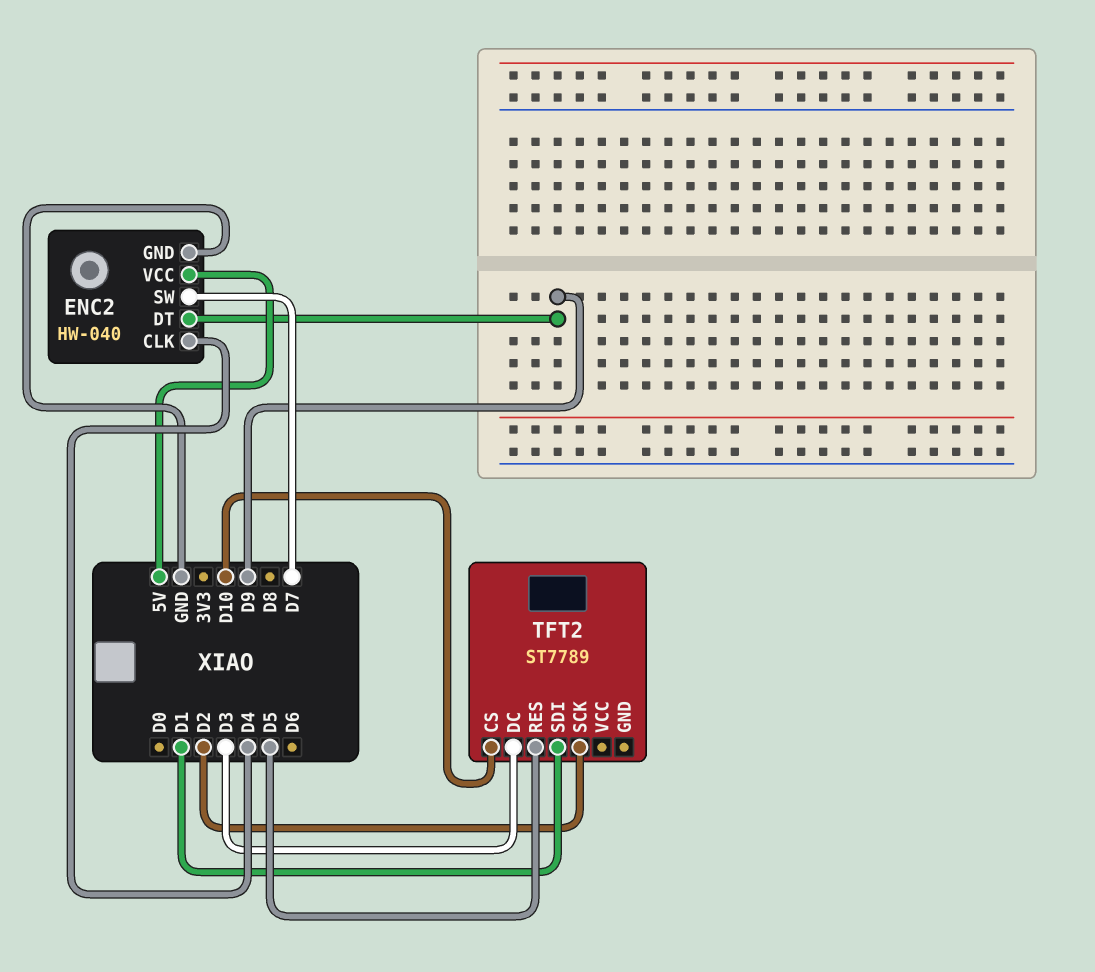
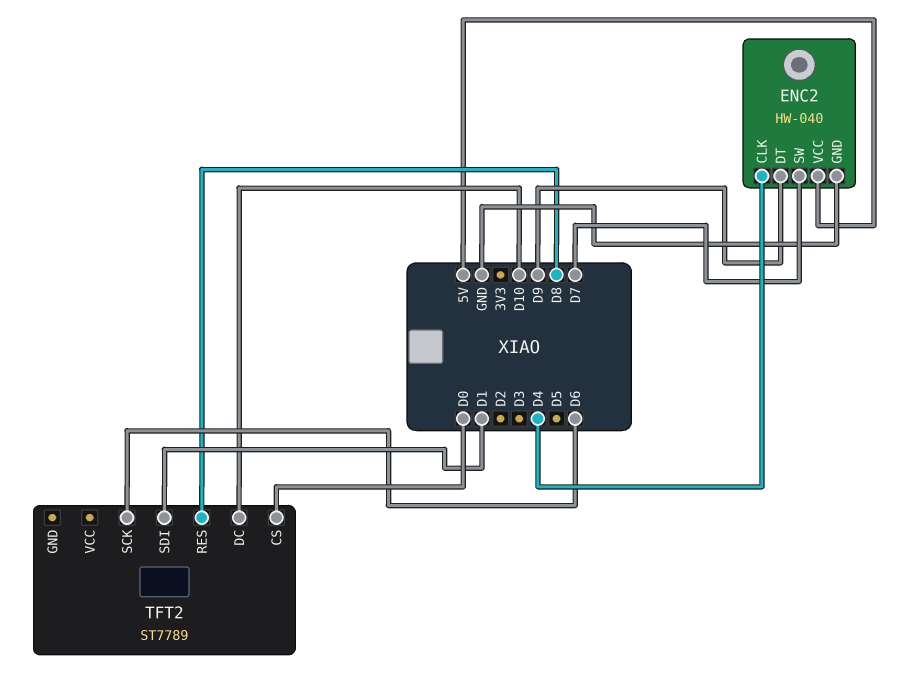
TFT2 pin CS: D10 -> D0
TFT2 pin DC: D3 -> D10
TFT2 pin RES: D5 -> D8
TFT2 pin SCK: D2 -> D6

